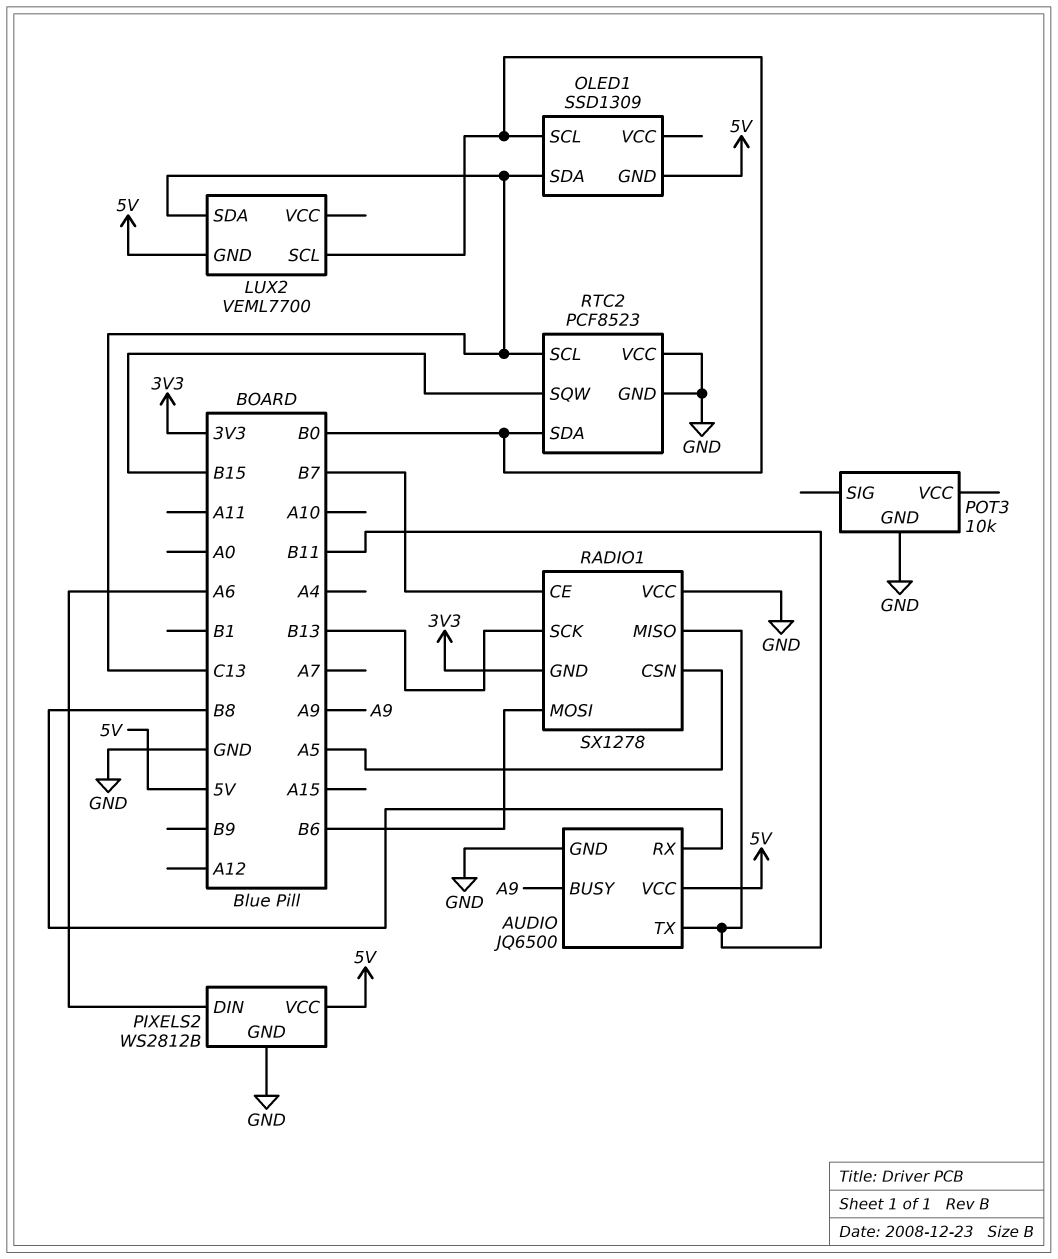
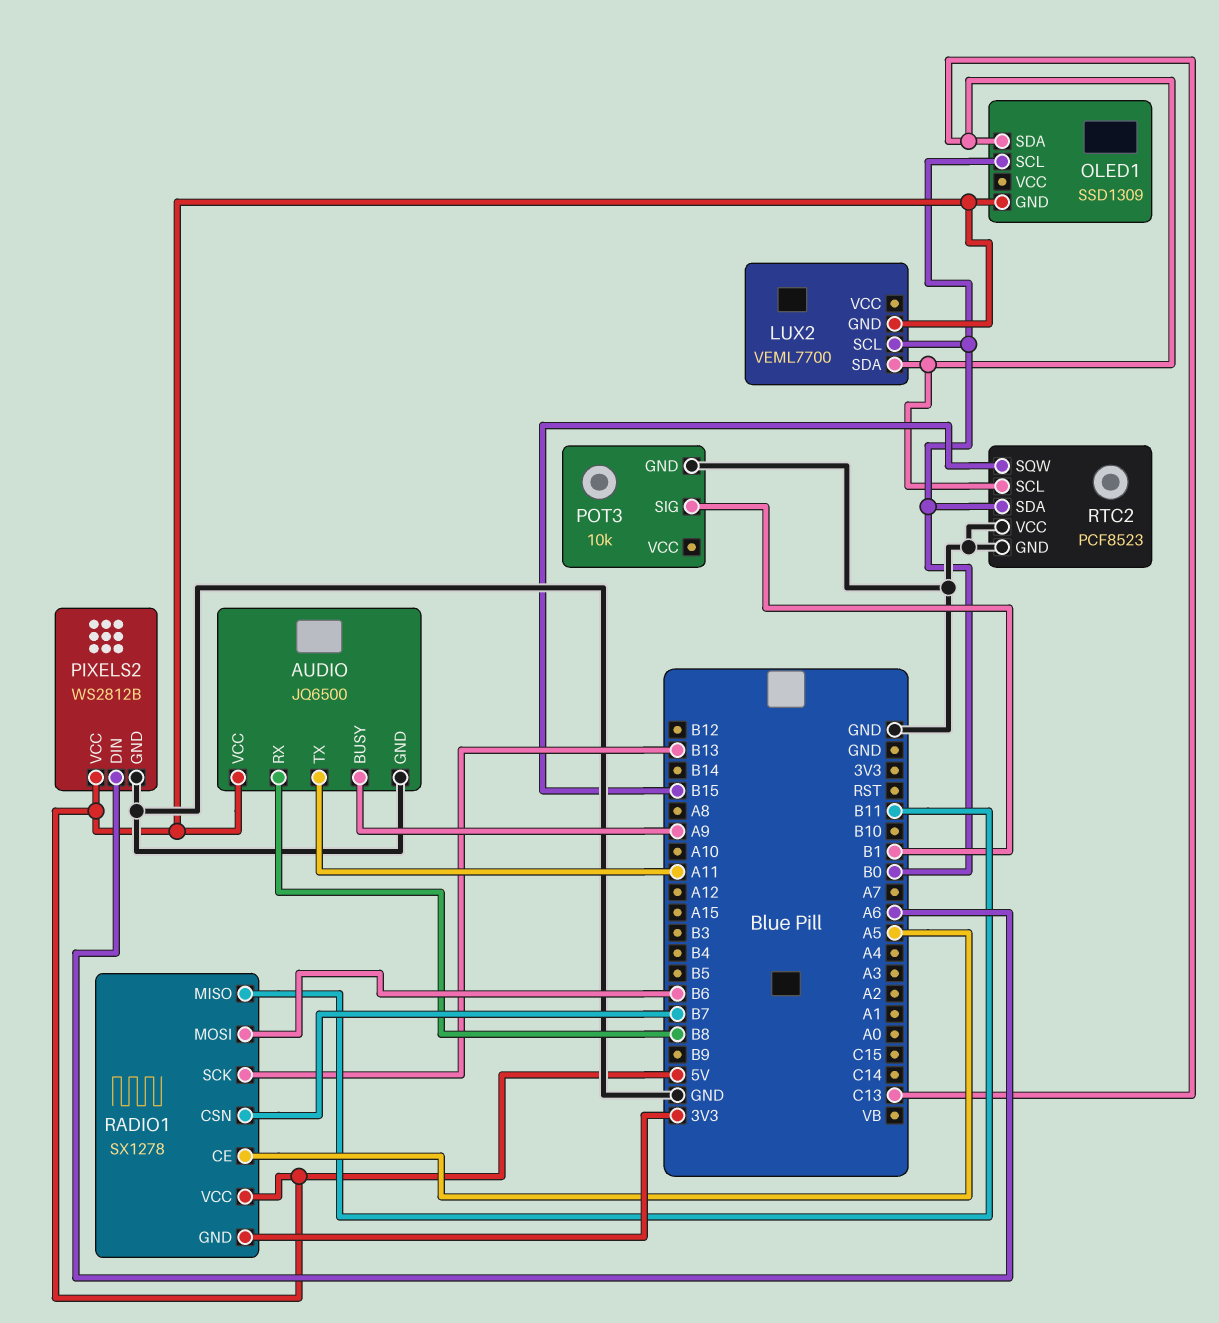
AUDIO pin TX: B11 -> A11
POT3 pin SIG: none -> B1
RADIO1 pin CE: B7 -> A5
RADIO1 pin CSN: A5 -> B7
RADIO1 pin VCC: GND -> 5V

